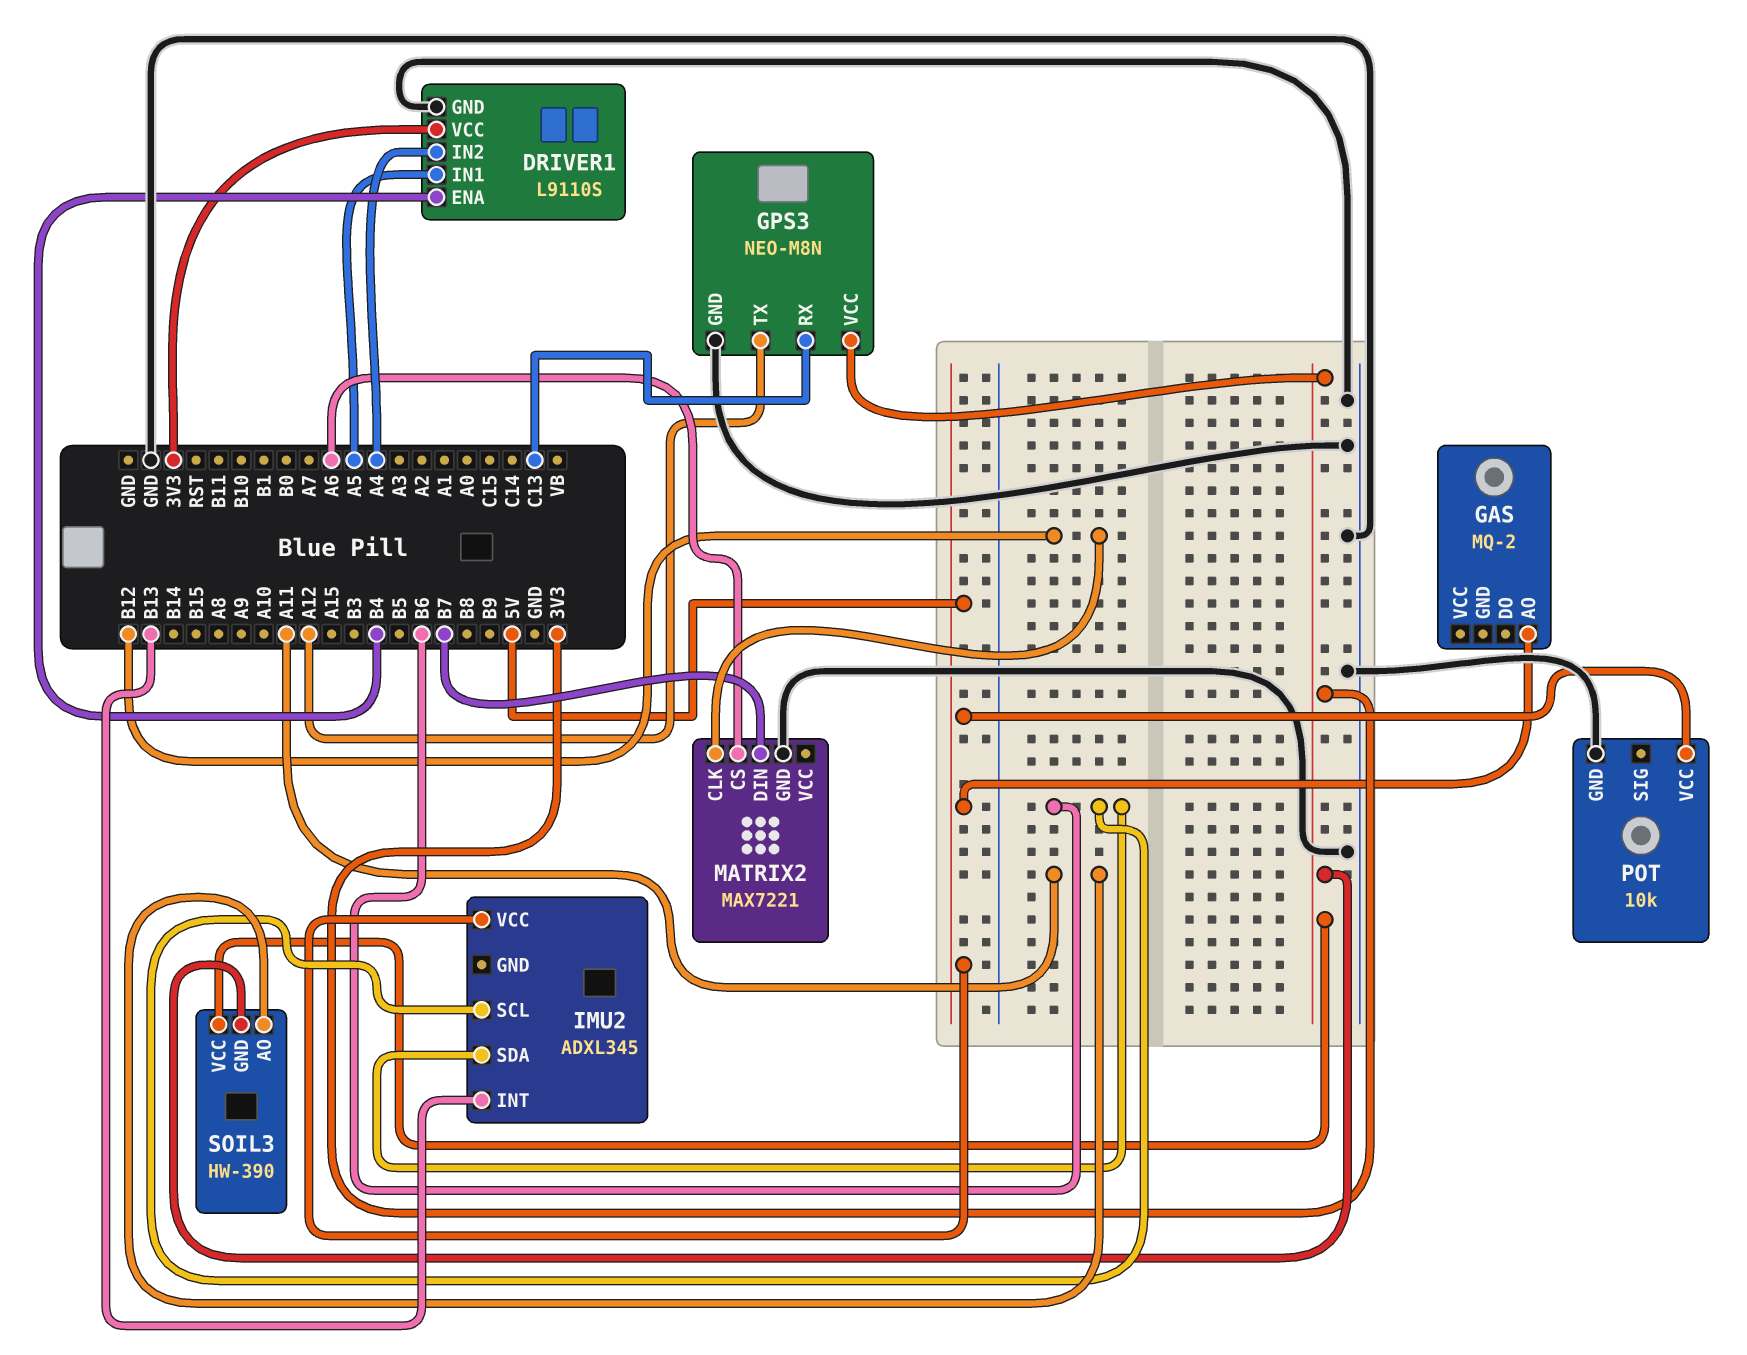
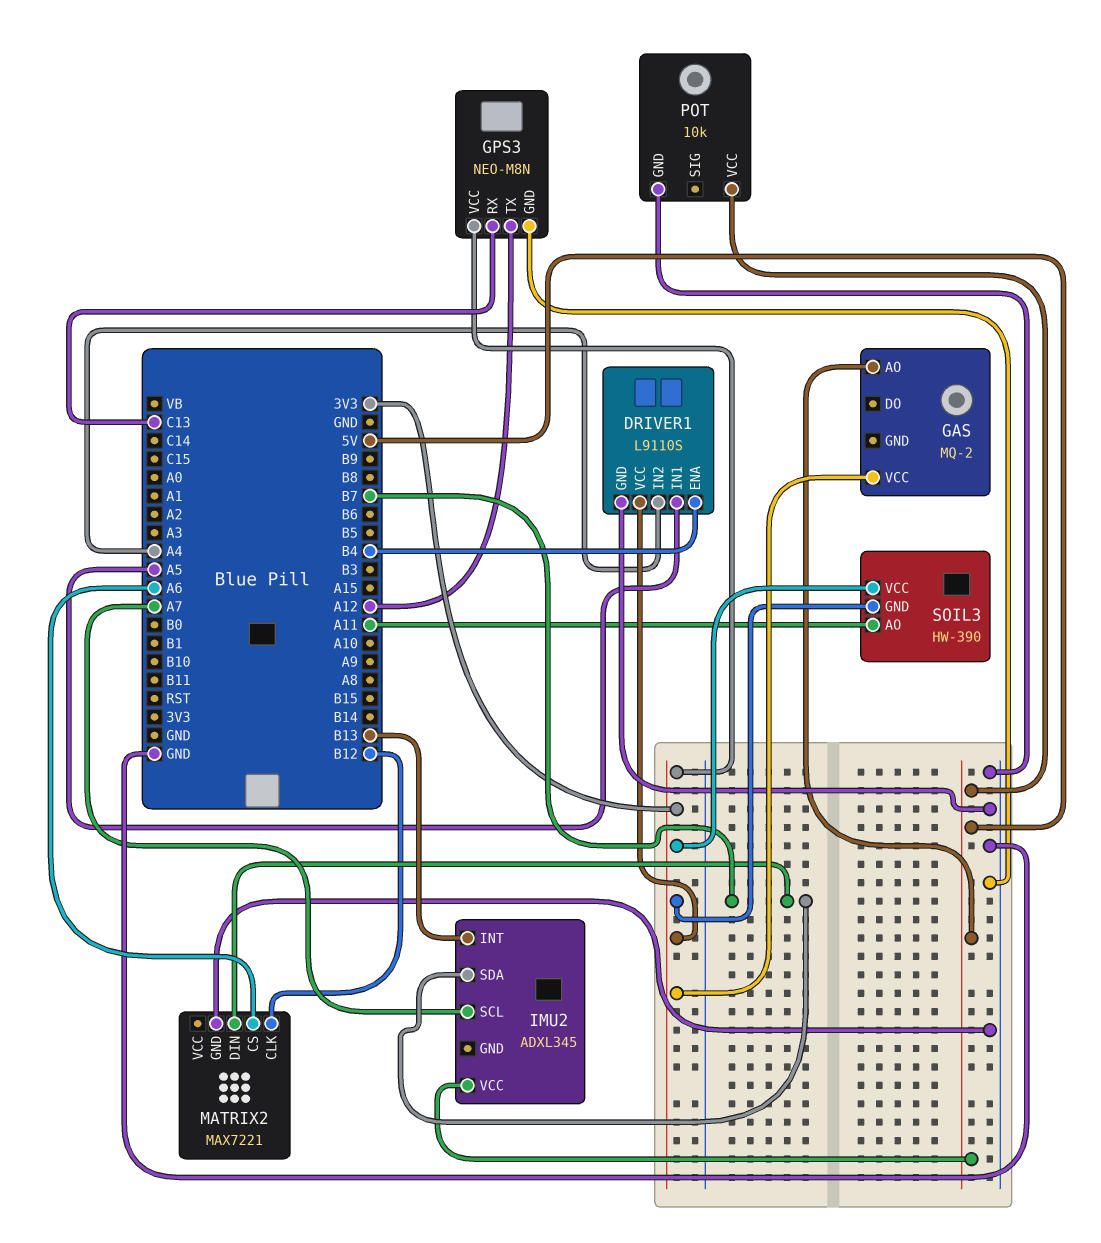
GAS pin VCC: none -> 3V3
IMU2 pin SCL: B6 -> A7
IMU2 pin SDA: B6 -> B7

